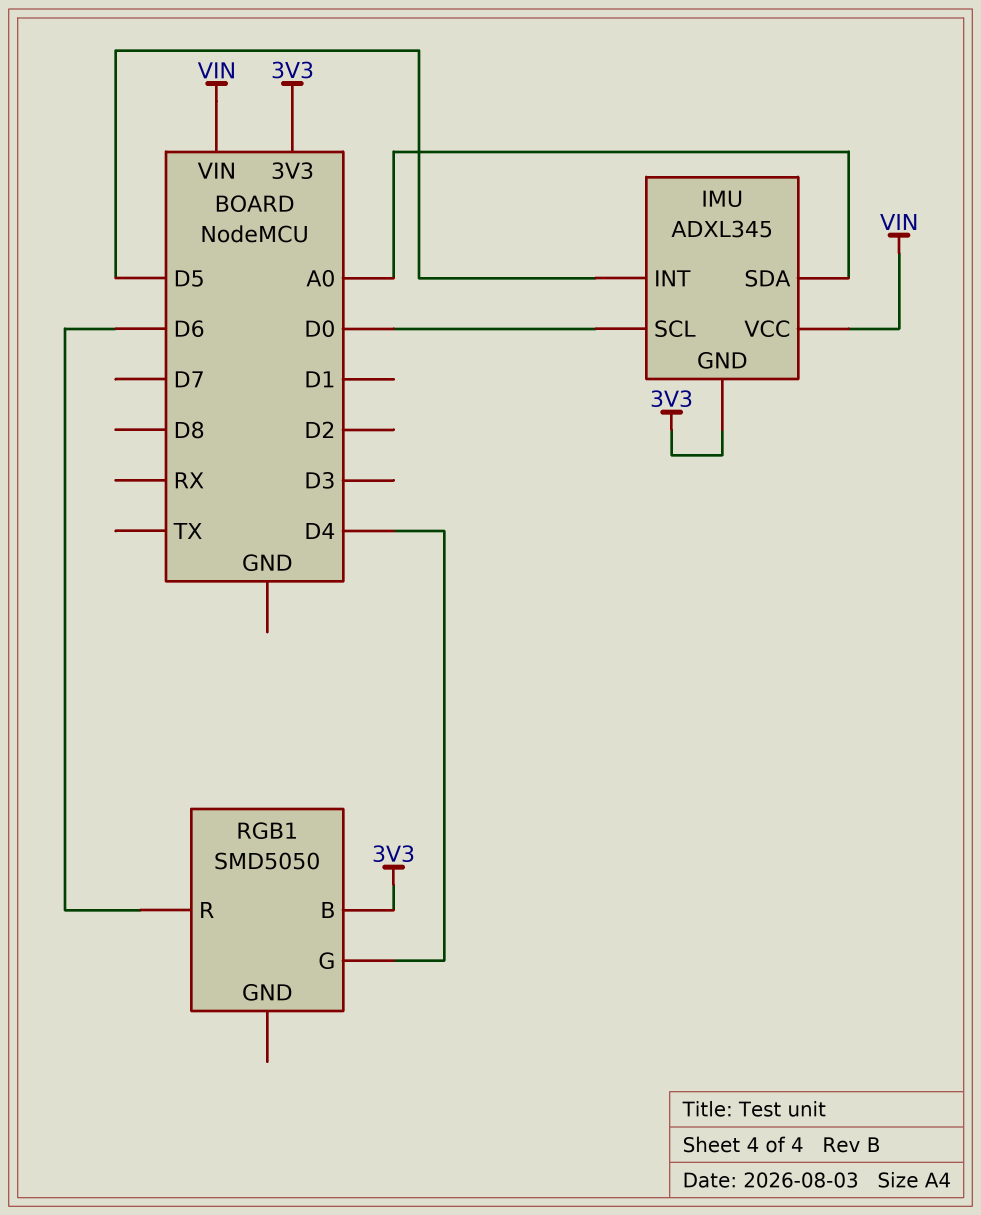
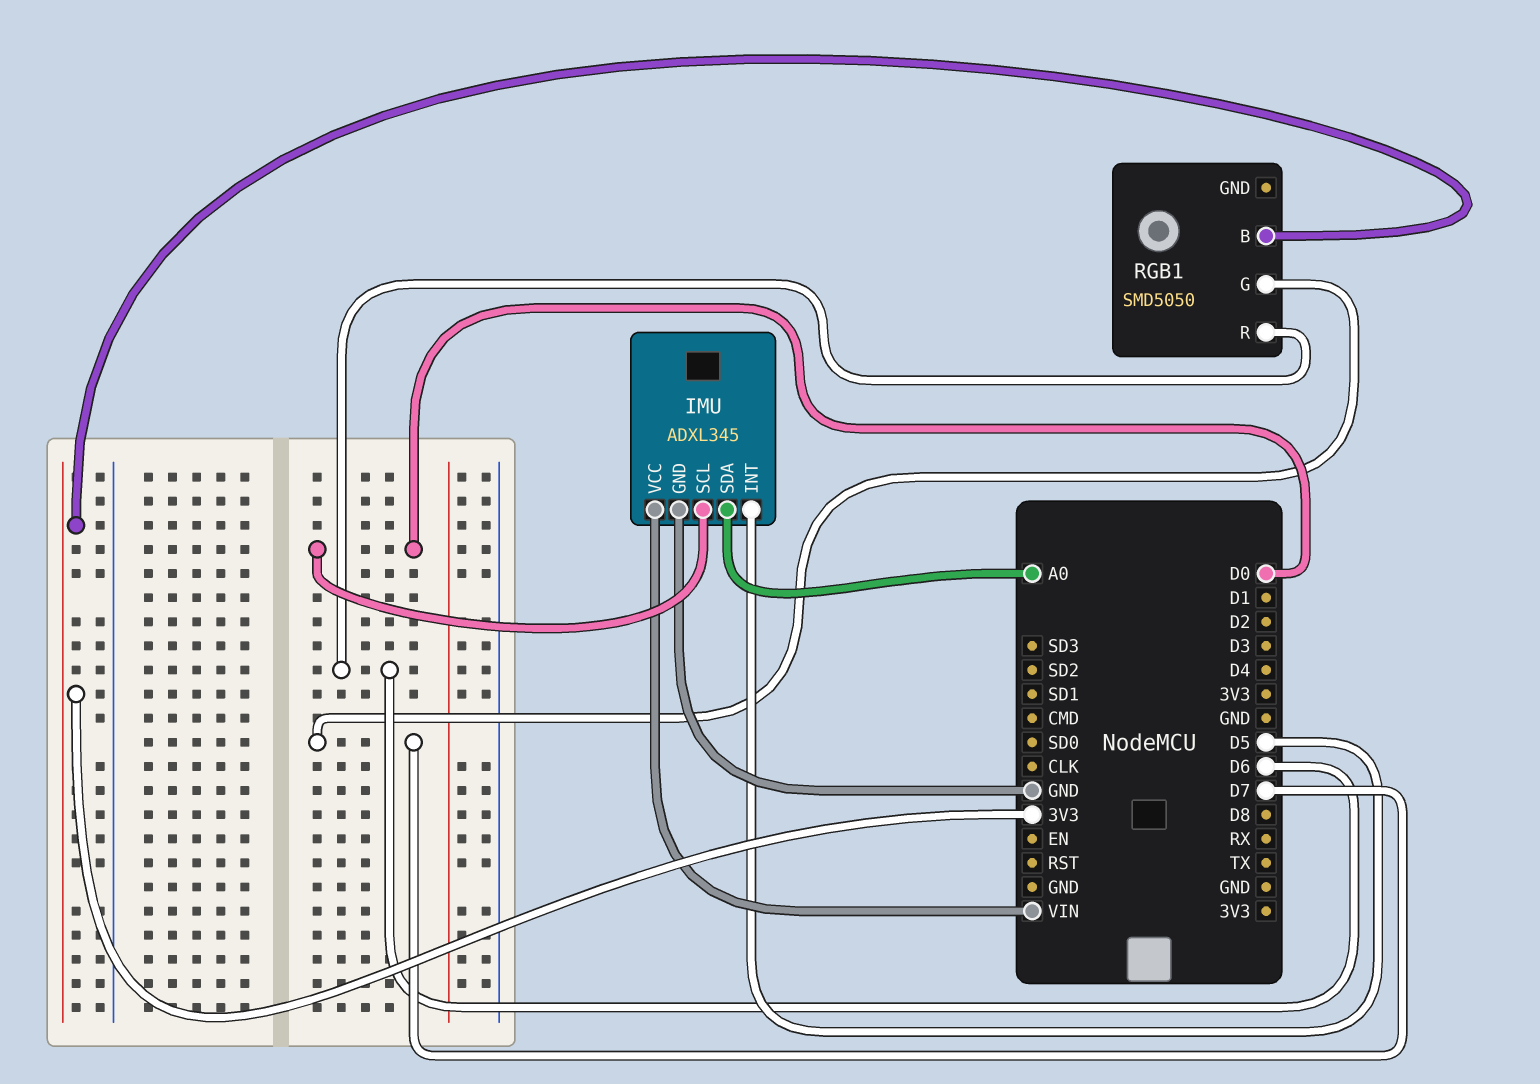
IMU pin GND: 3V3 -> GND
RGB1 pin G: D4 -> D7

